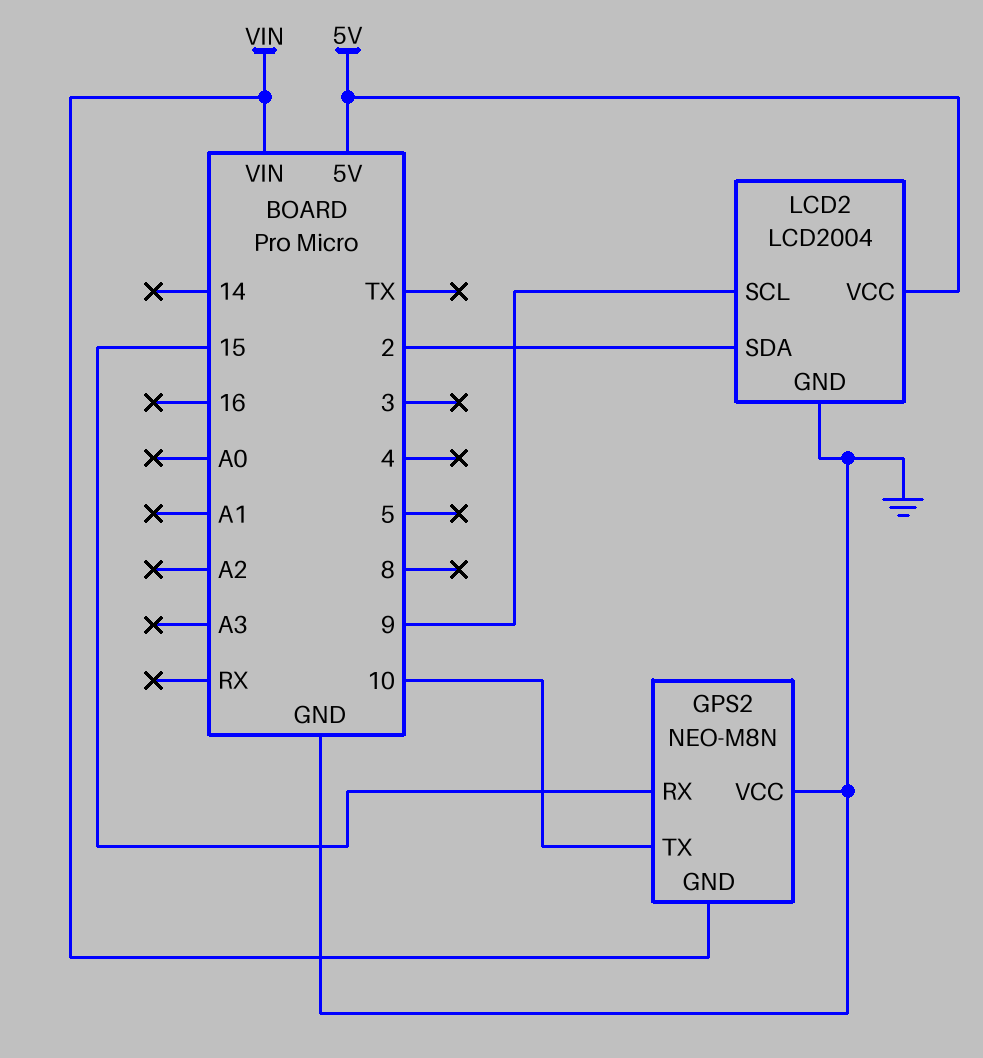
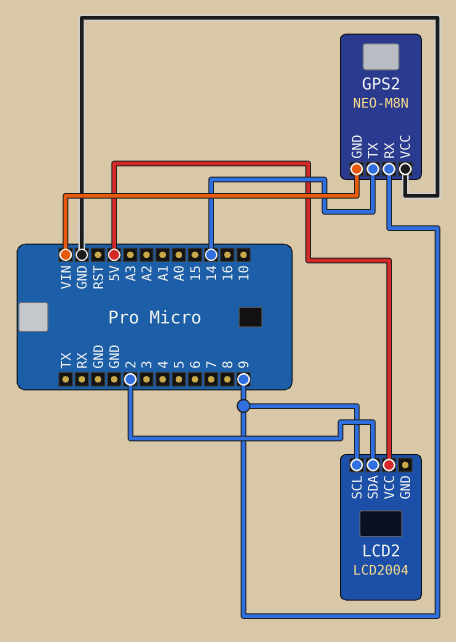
GPS2 pin RX: 15 -> 9
GPS2 pin TX: 10 -> 14
LCD2 pin GND: GND -> none

